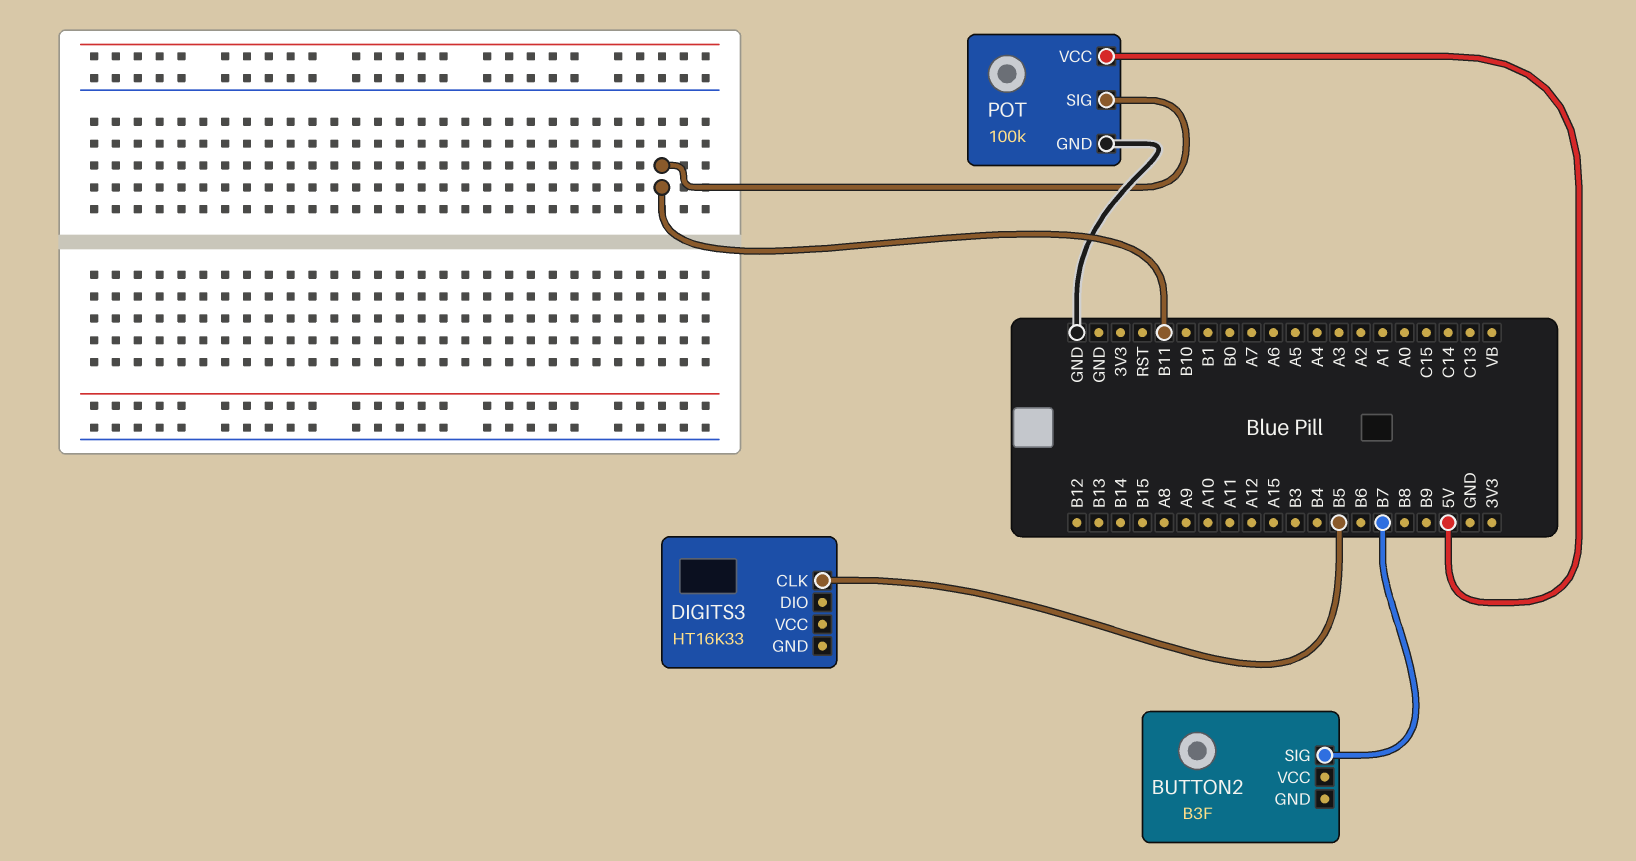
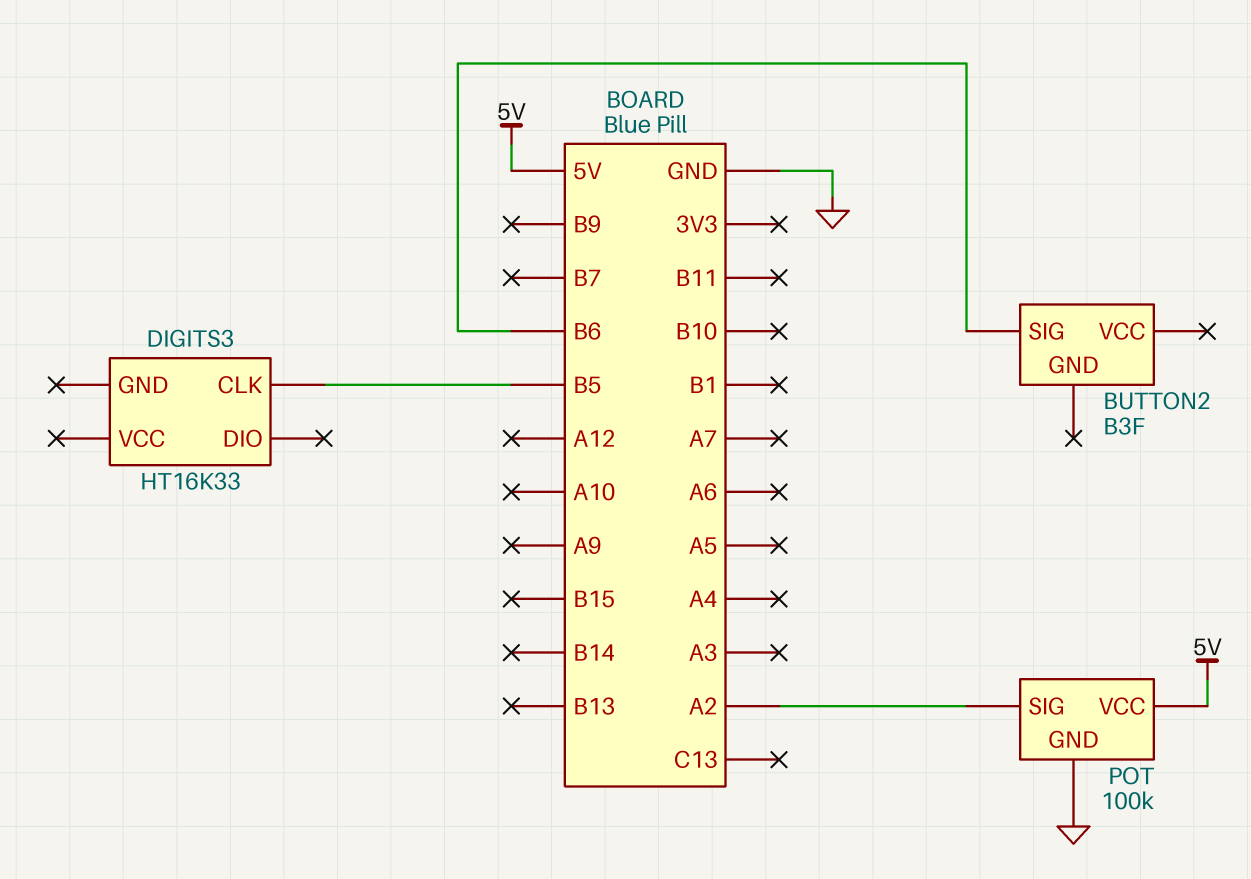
BUTTON2 pin SIG: B7 -> B6
POT pin SIG: B11 -> A2

